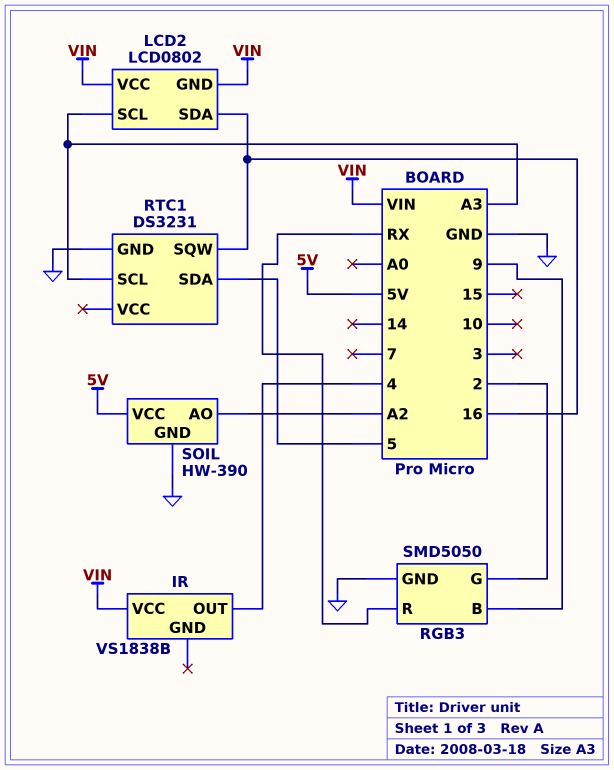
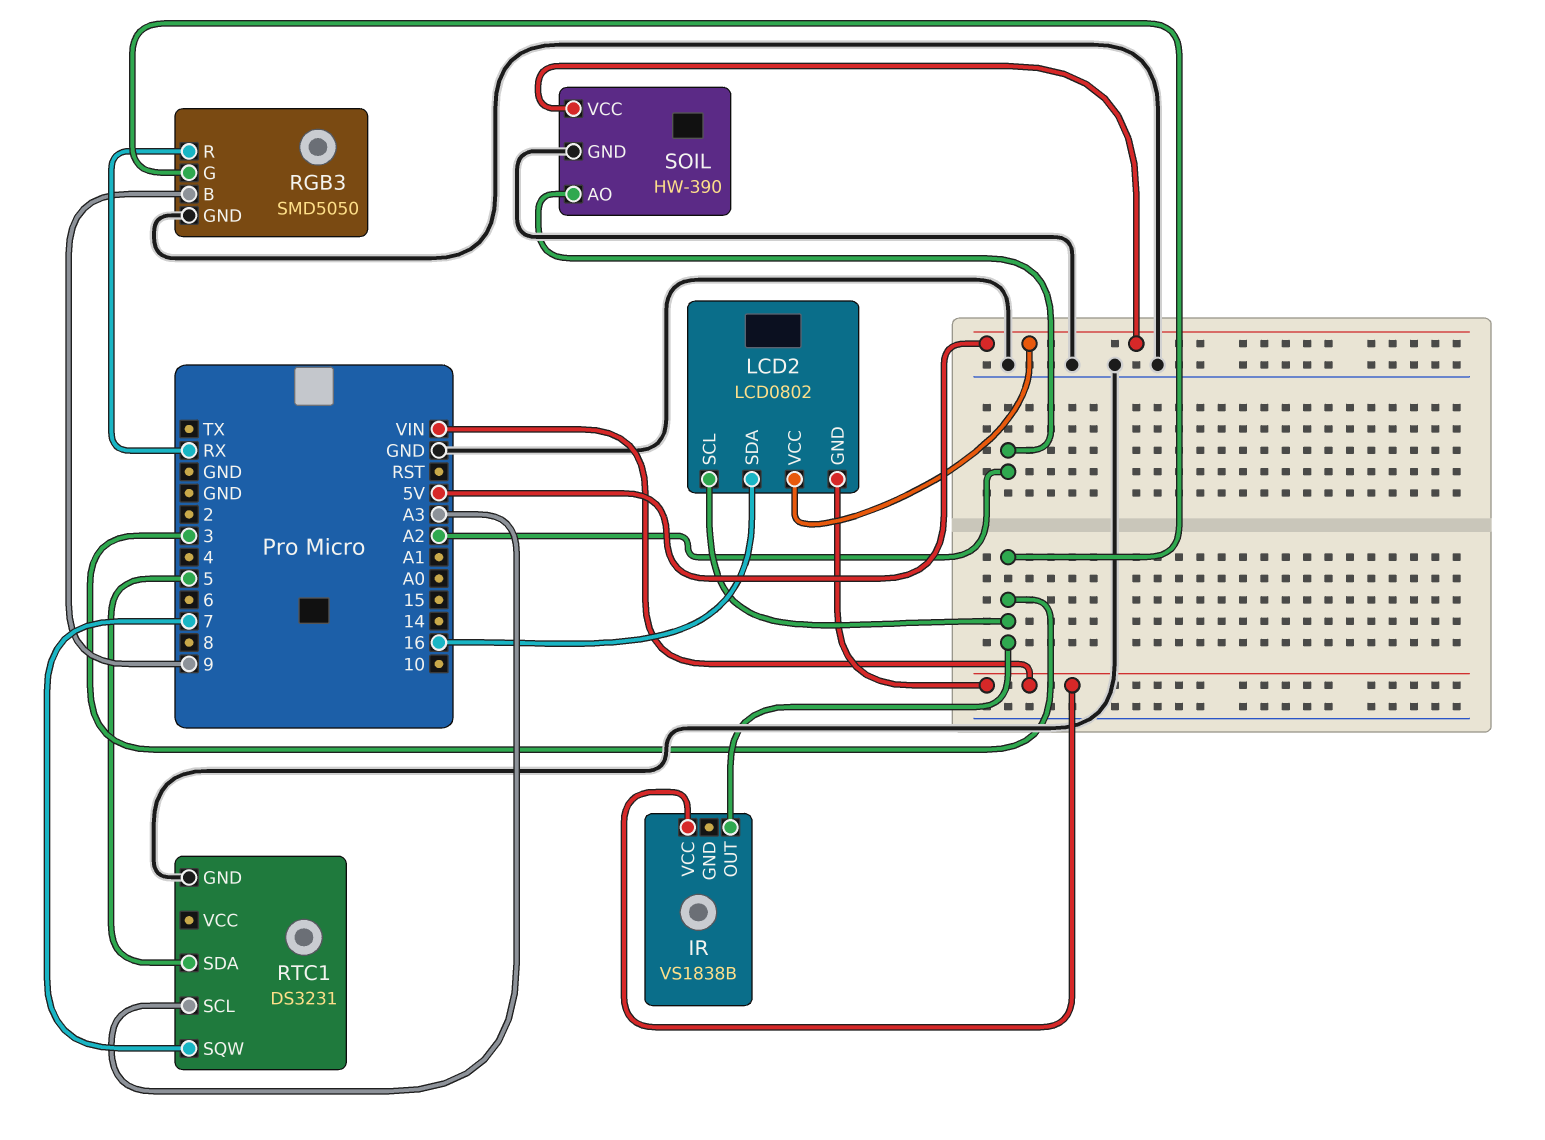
IR pin OUT: 4 -> 3
LCD2 pin SCL: A3 -> 3
LCD2 pin VCC: VIN -> 5V
RGB3 pin G: 2 -> 3
RTC1 pin SQW: 16 -> 7

